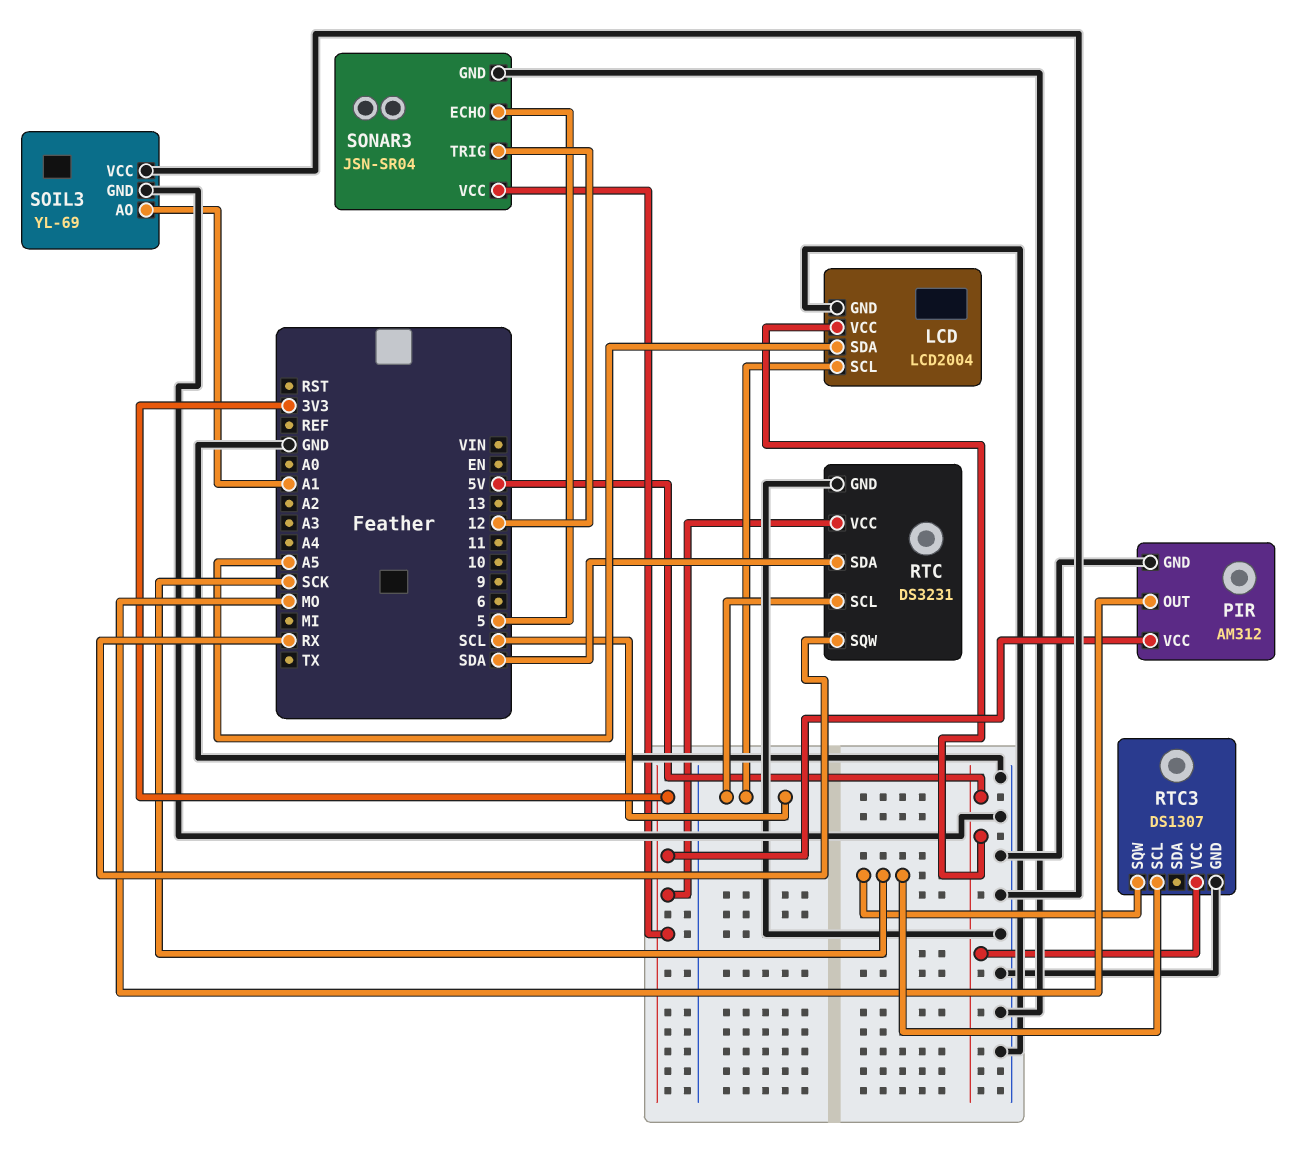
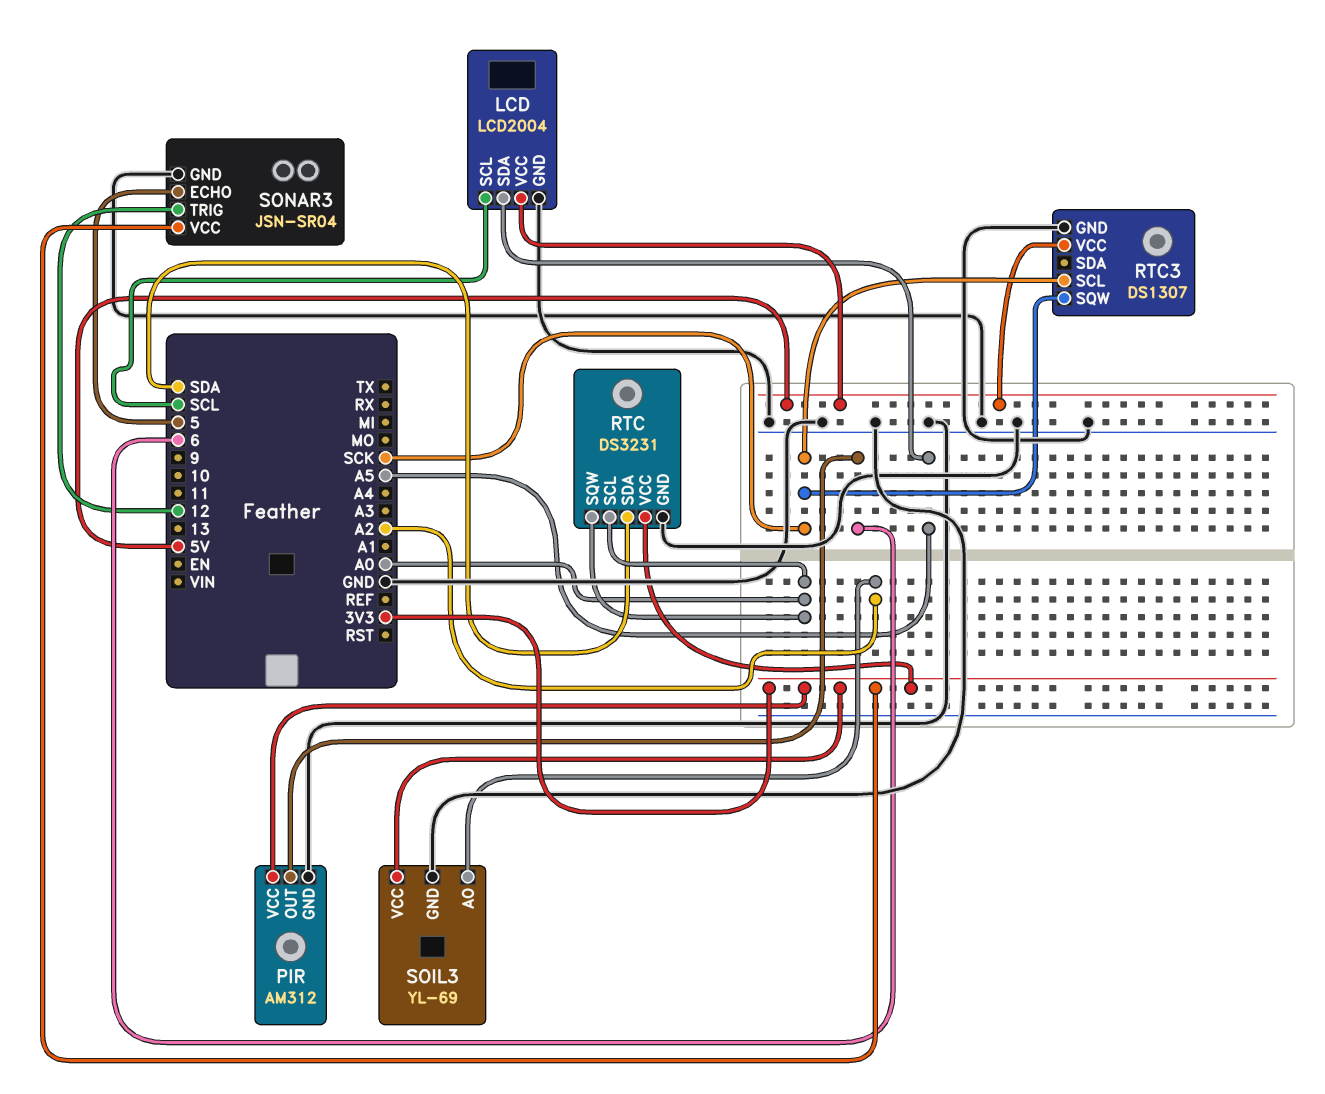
PIR pin OUT: MO -> 6
RTC pin SCL: SCL -> A0
RTC pin SQW: RX -> A0
SOIL3 pin AO: A1 -> A2
SOIL3 pin VCC: GND -> 3V3

